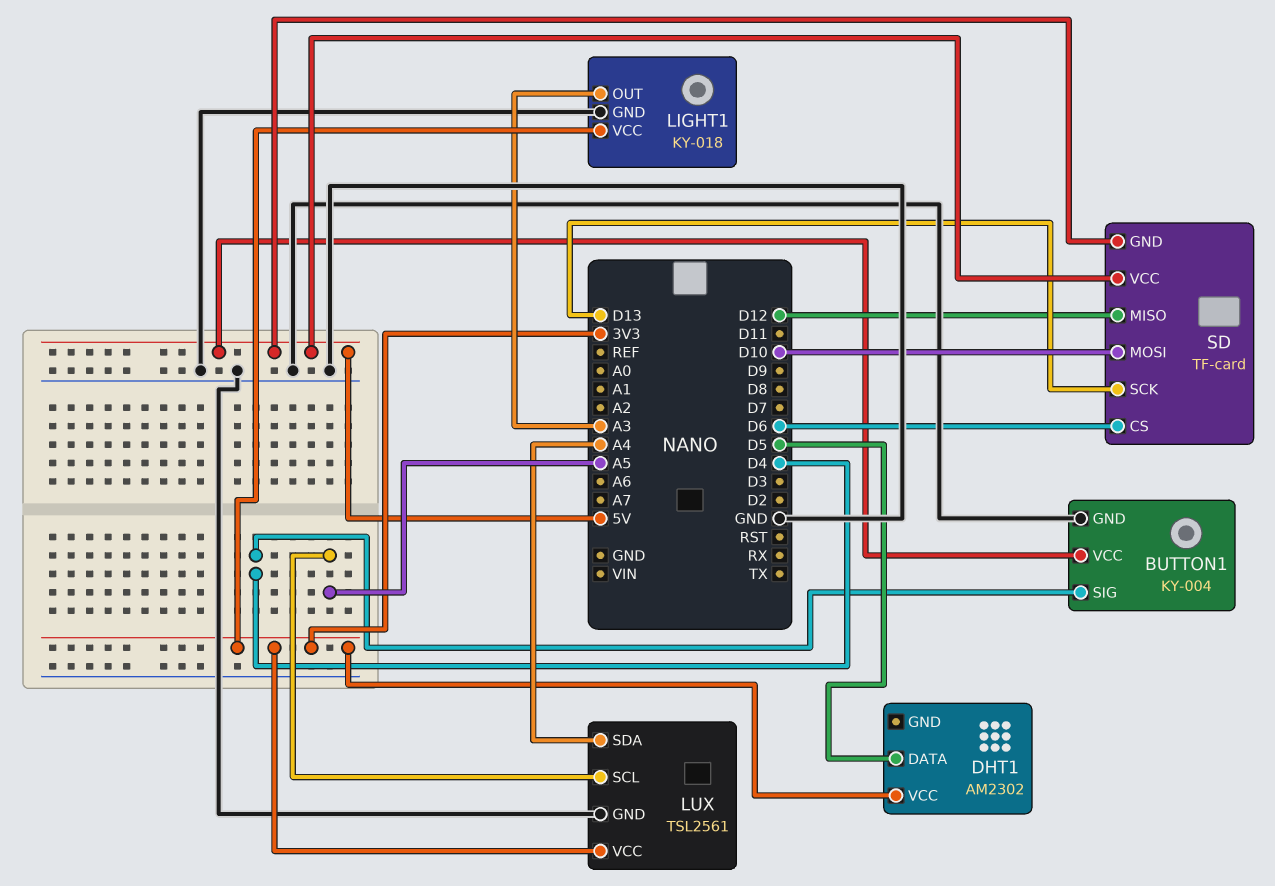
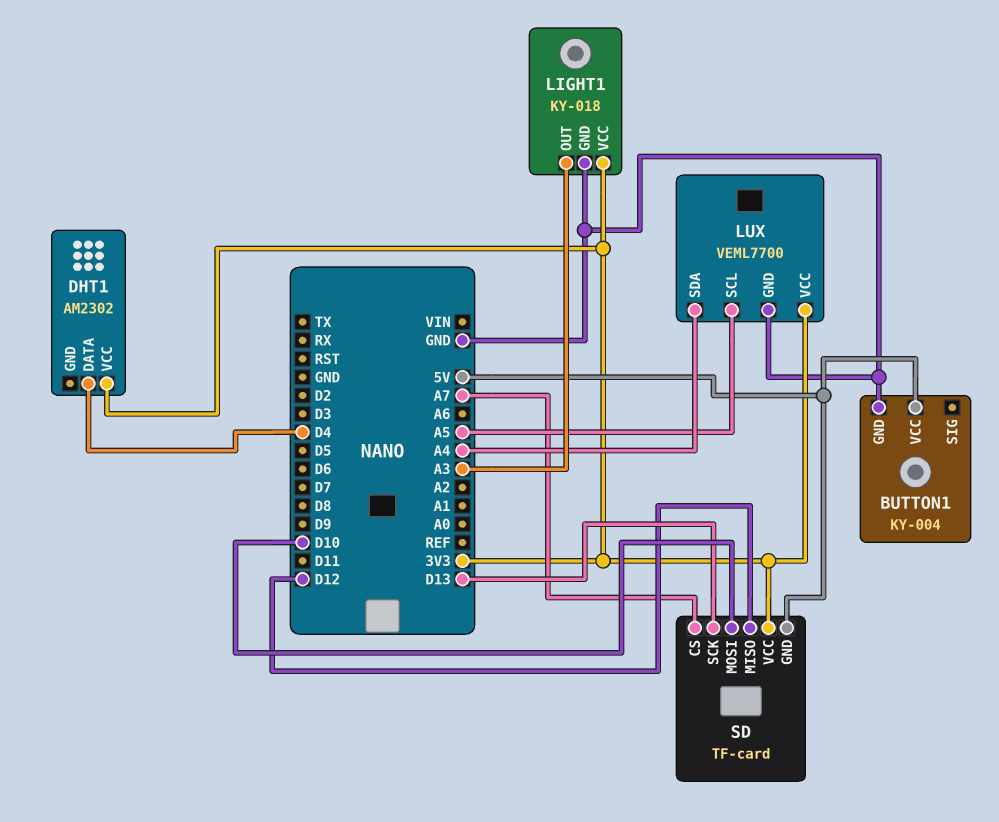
BUTTON1 pin SIG: D4 -> none
DHT1 pin DATA: D5 -> D4
LUX: TSL2561 -> VEML7700
SD pin CS: D6 -> A7
SD pin VCC: 5V -> 3V3

